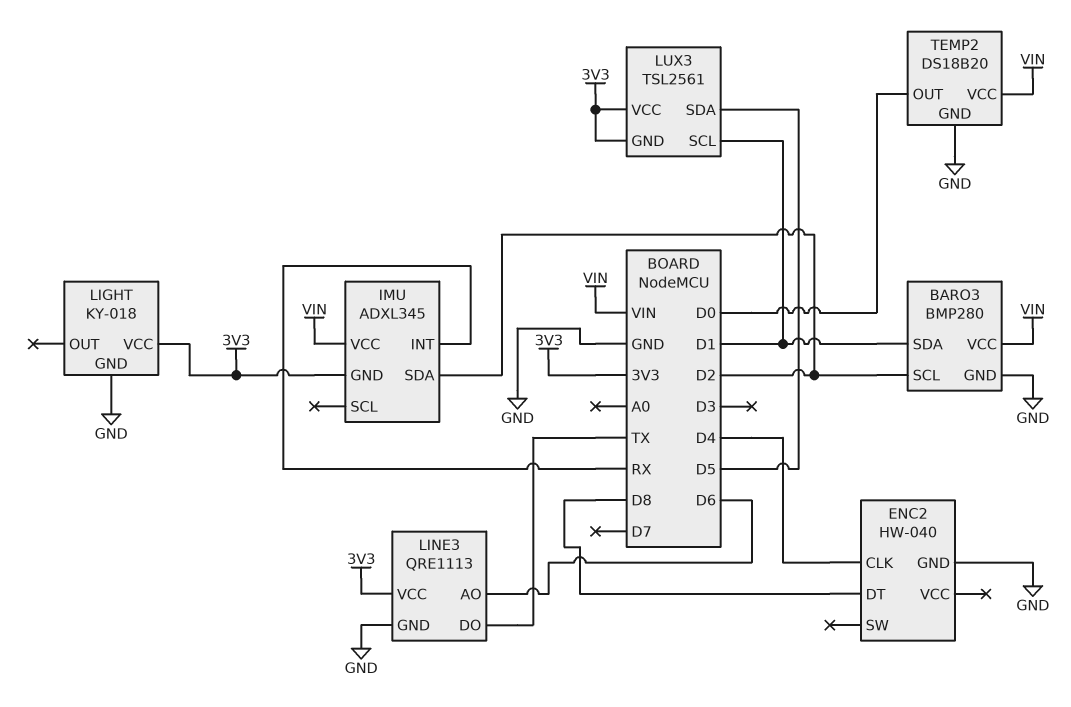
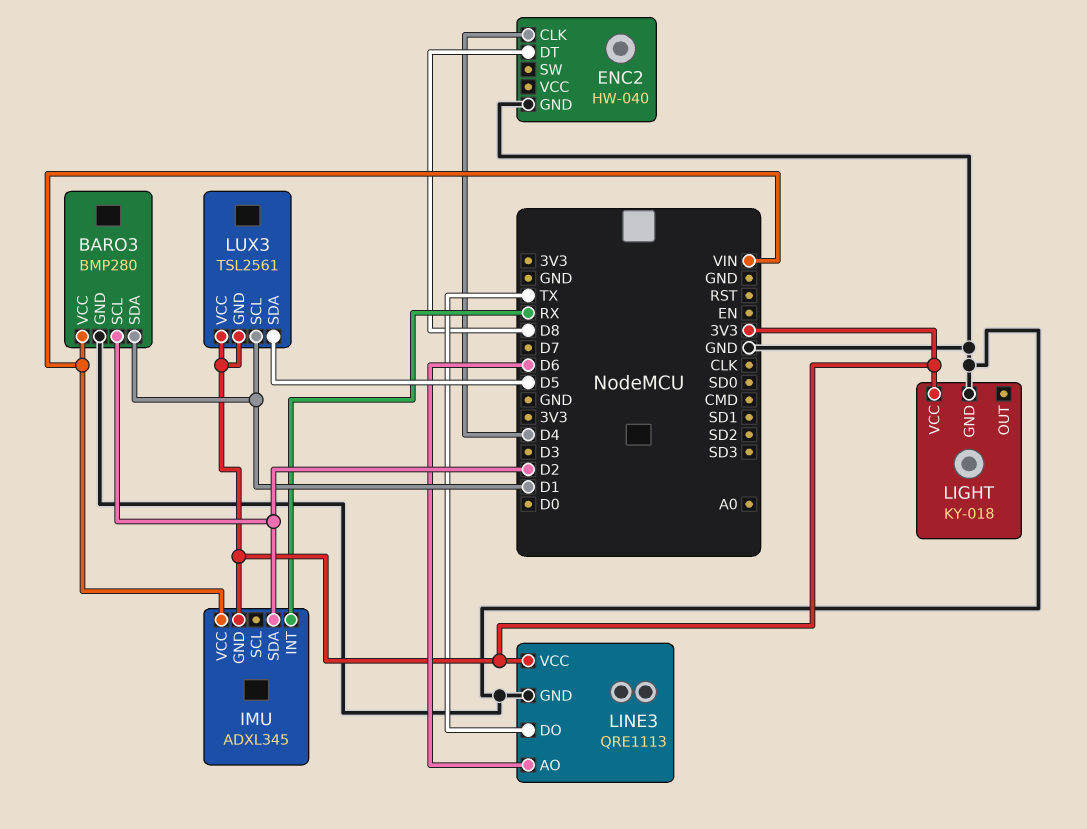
TEMP2: DS18B20 -> none
TEMP2 pin GND: GND -> none
TEMP2 pin OUT: D0 -> none
TEMP2 pin VCC: VIN -> none

